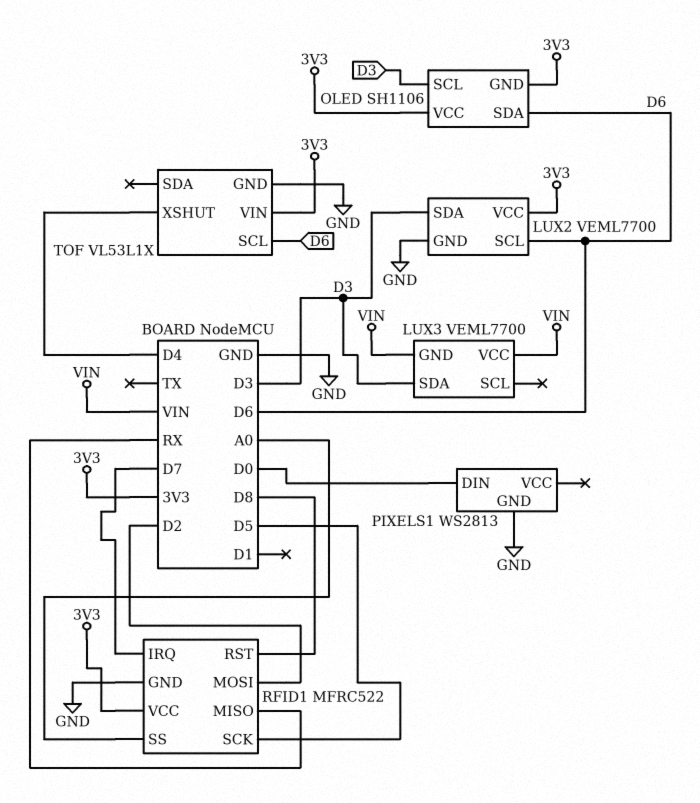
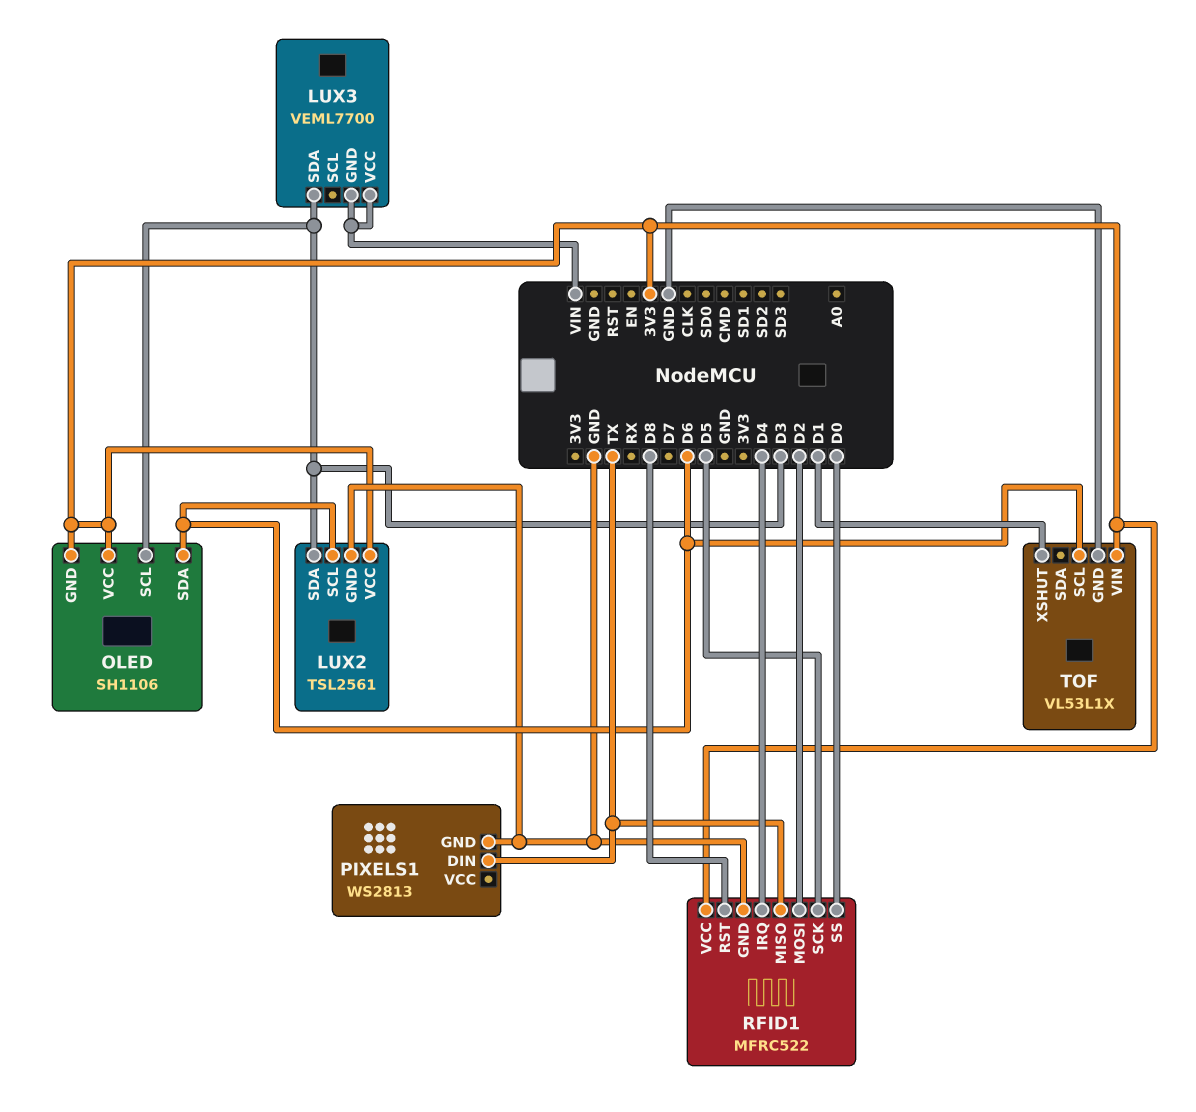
LUX2: VEML7700 -> TSL2561
PIXELS1 pin DIN: D0 -> TX
RFID1 pin IRQ: D7 -> D4
RFID1 pin MISO: RX -> TX
RFID1 pin SS: A0 -> D0
TOF pin XSHUT: D4 -> D1

